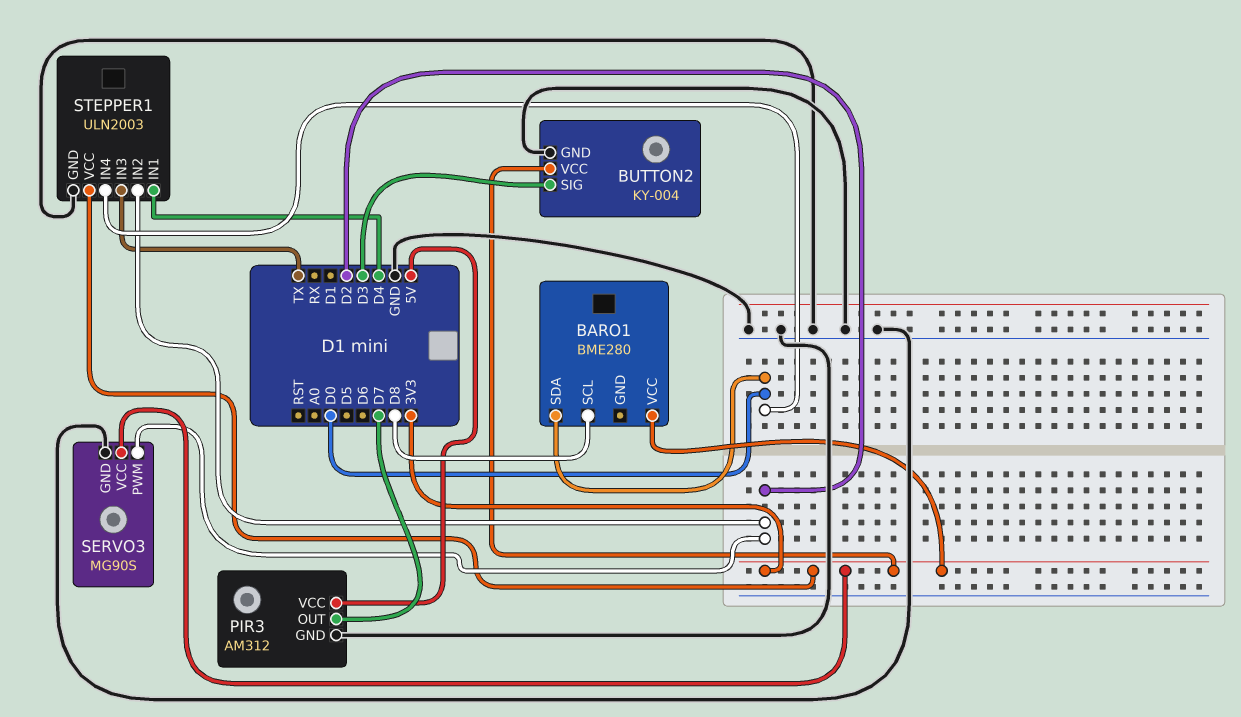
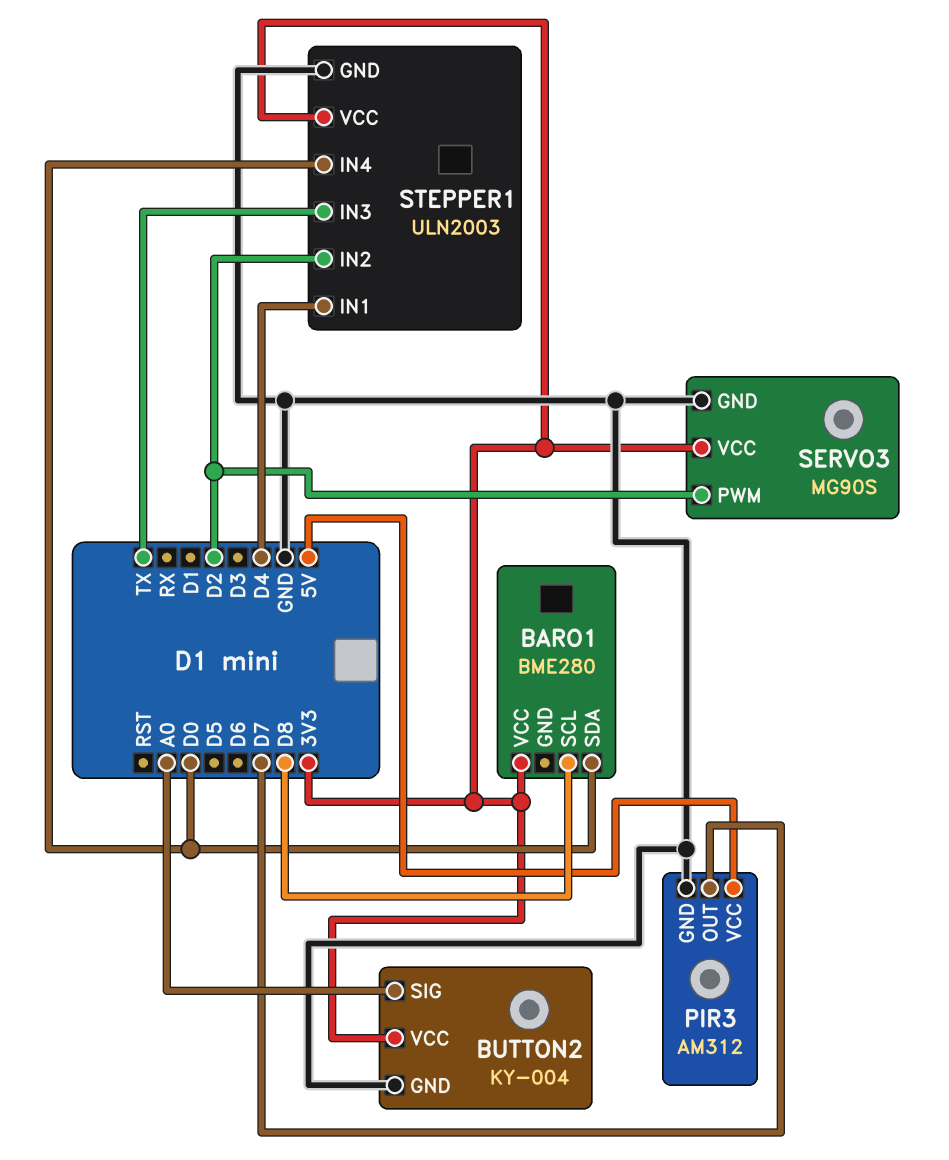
BUTTON2 pin SIG: D3 -> A0

